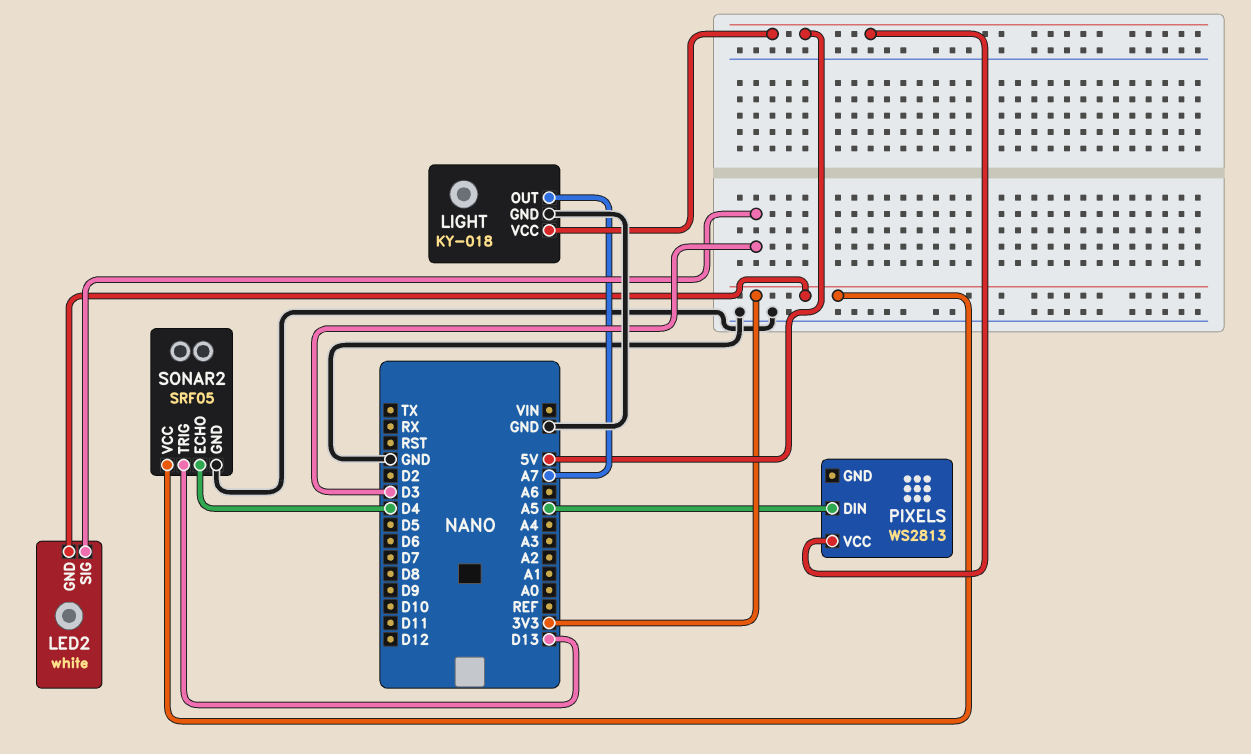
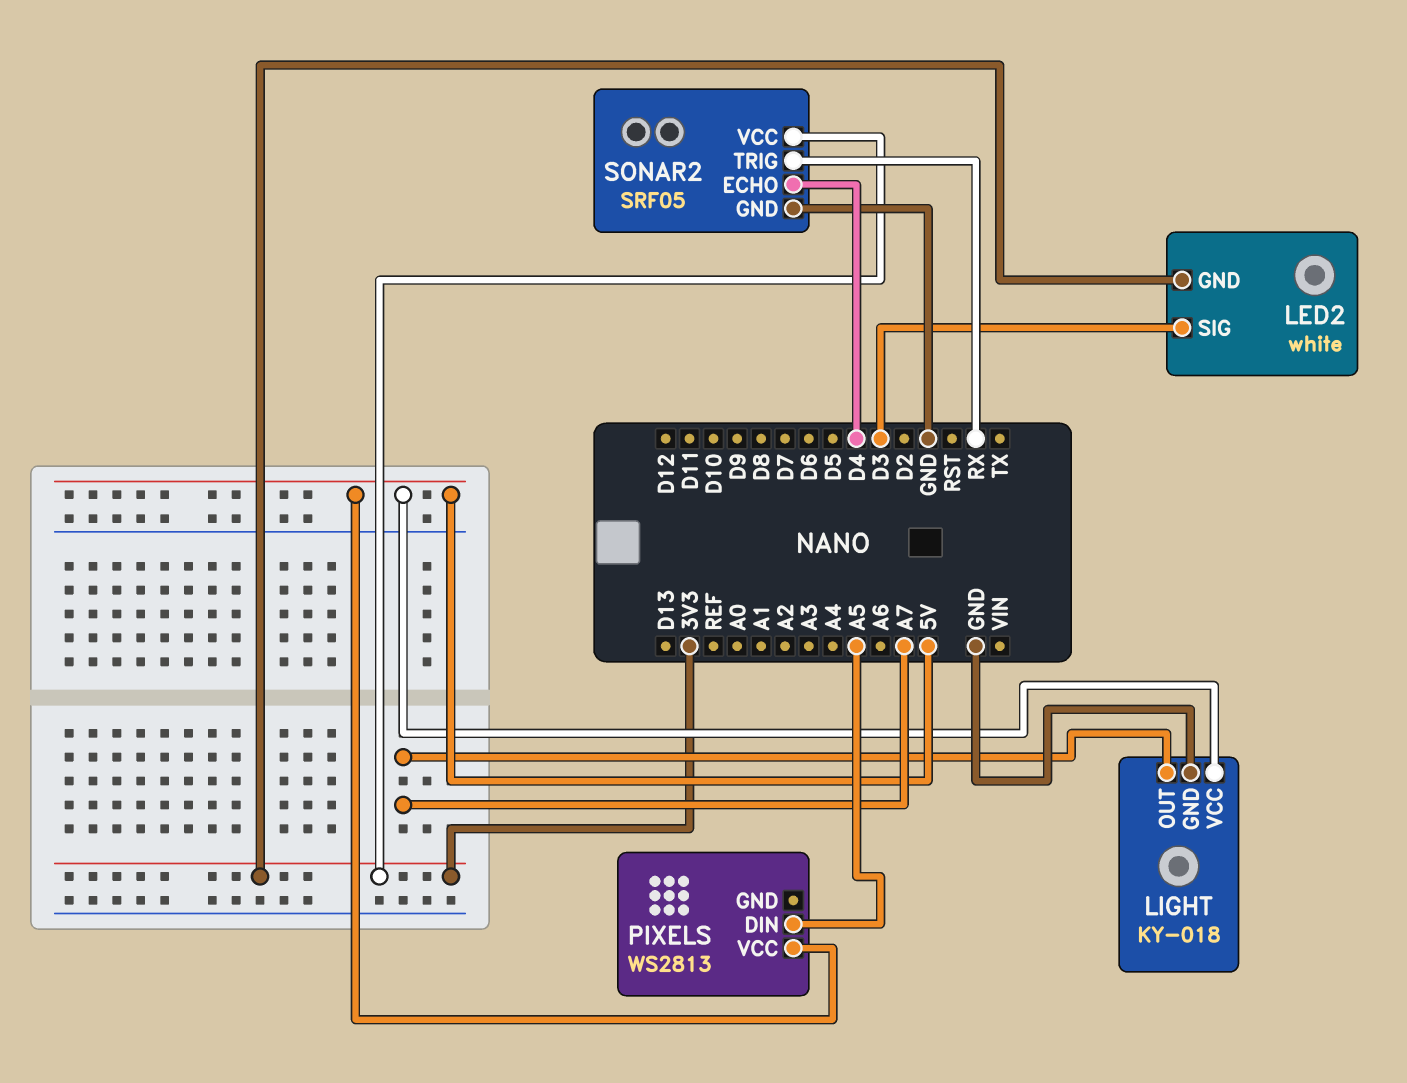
SONAR2 pin TRIG: D13 -> RX

